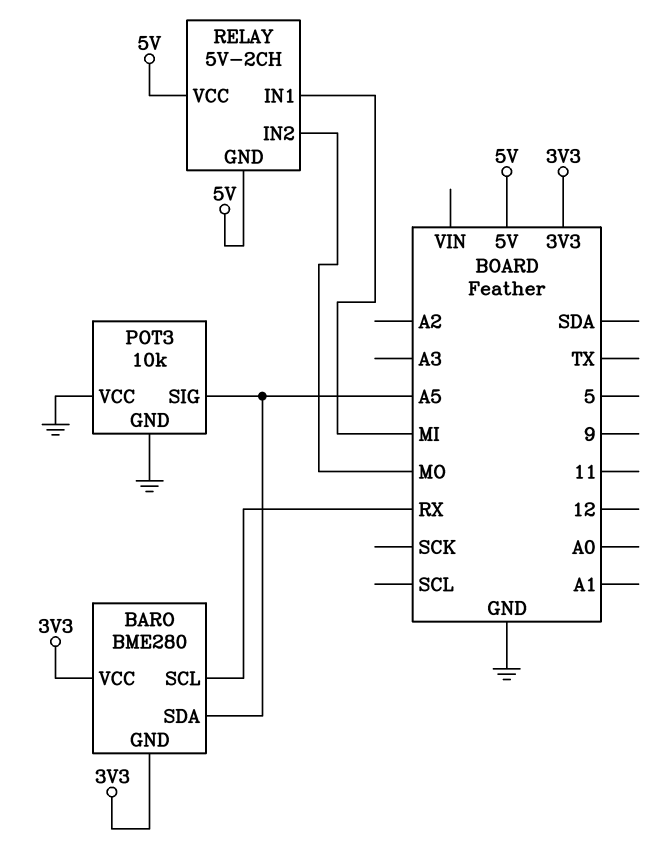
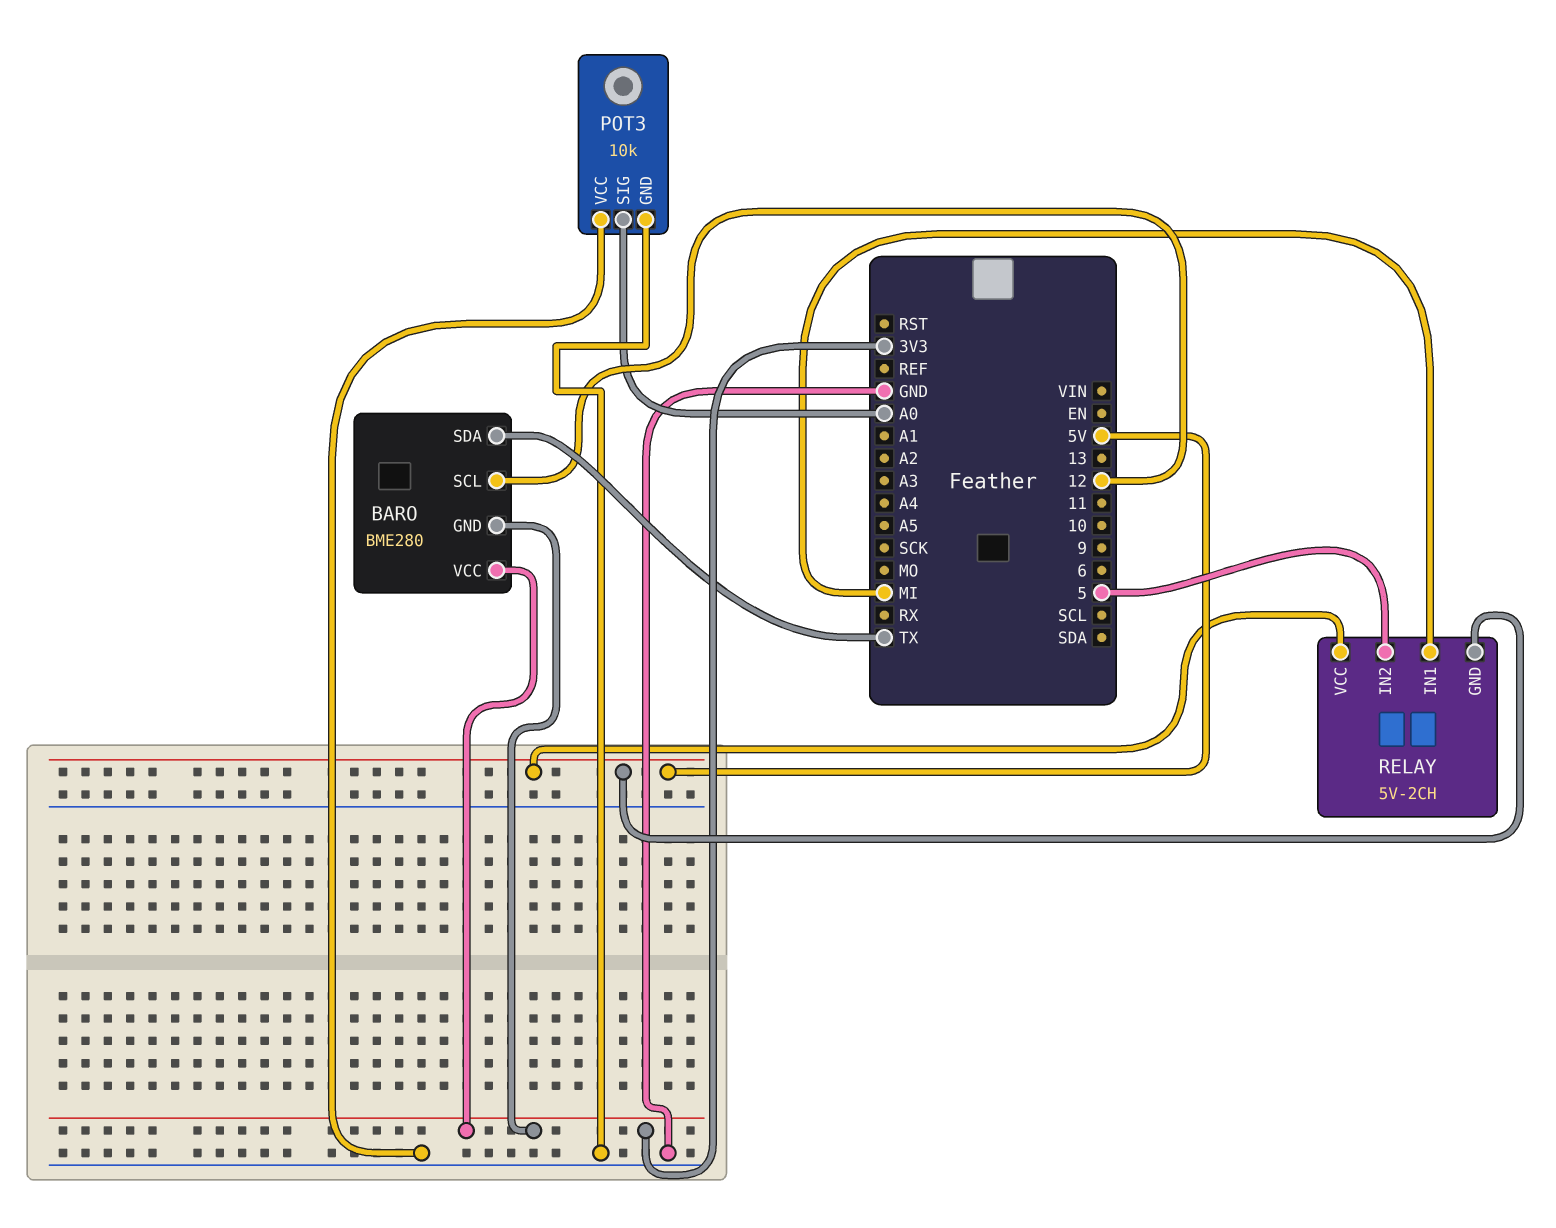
BARO pin SCL: RX -> 12
BARO pin SDA: A5 -> TX
POT3 pin SIG: A5 -> A0
RELAY pin IN2: MO -> 5

